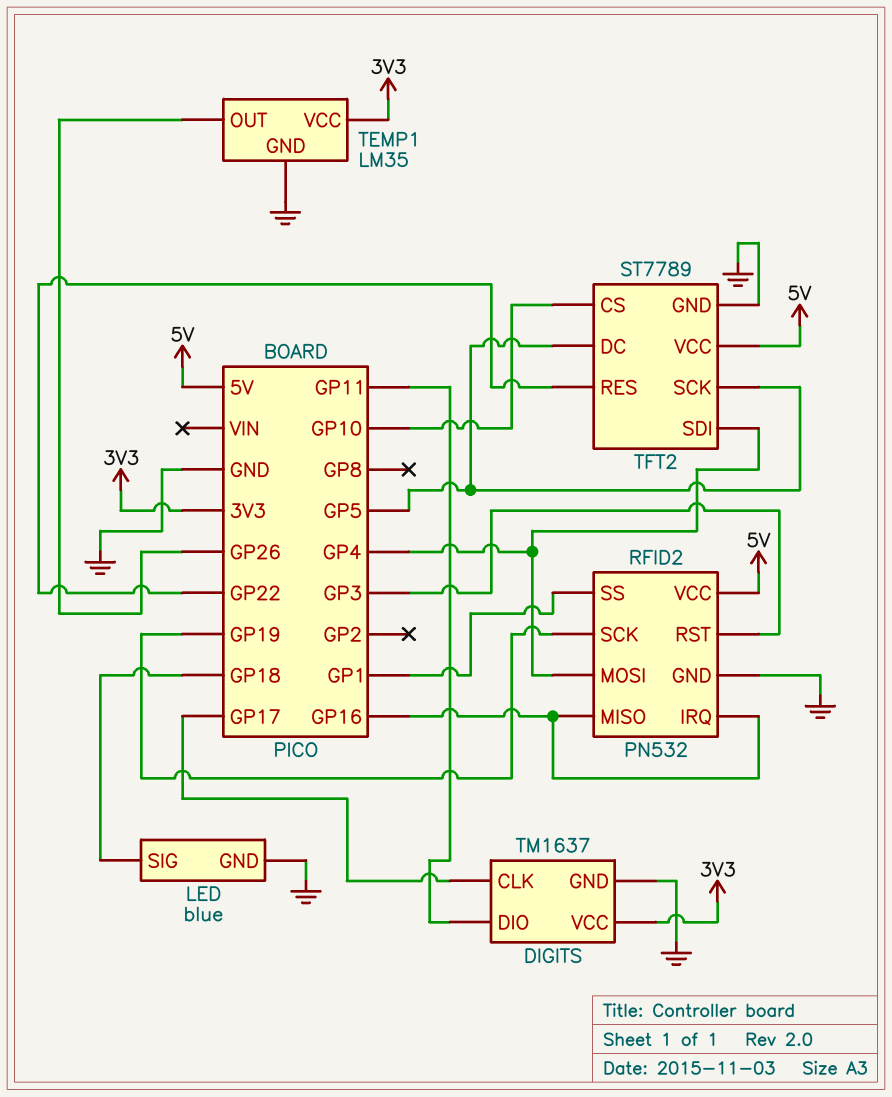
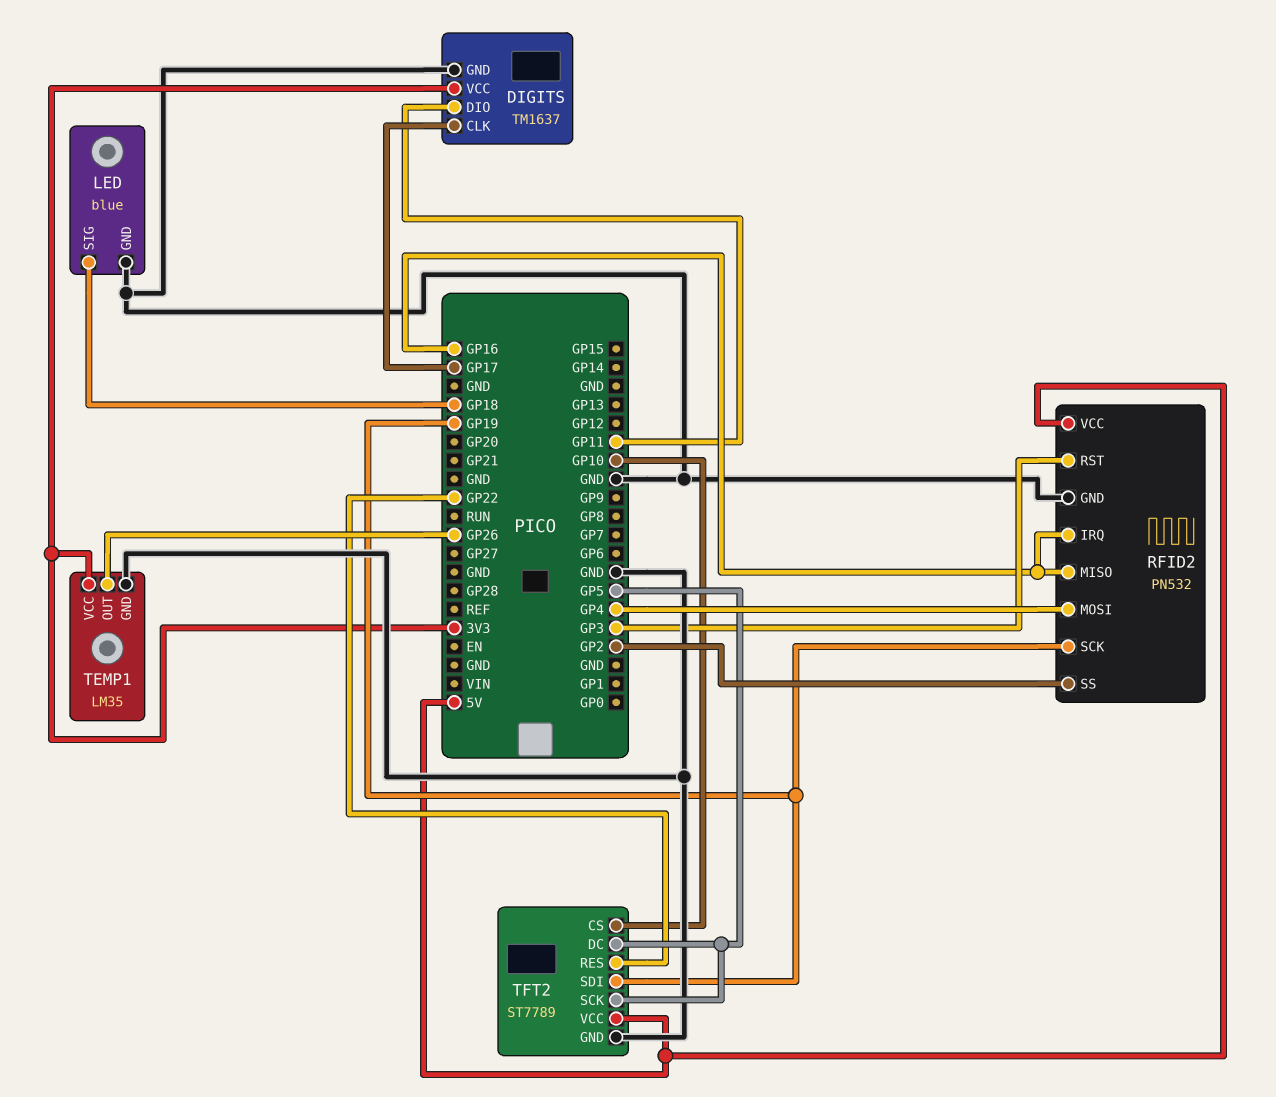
RFID2 pin SS: GP1 -> GP2
TFT2 pin SDI: GP4 -> GP19

